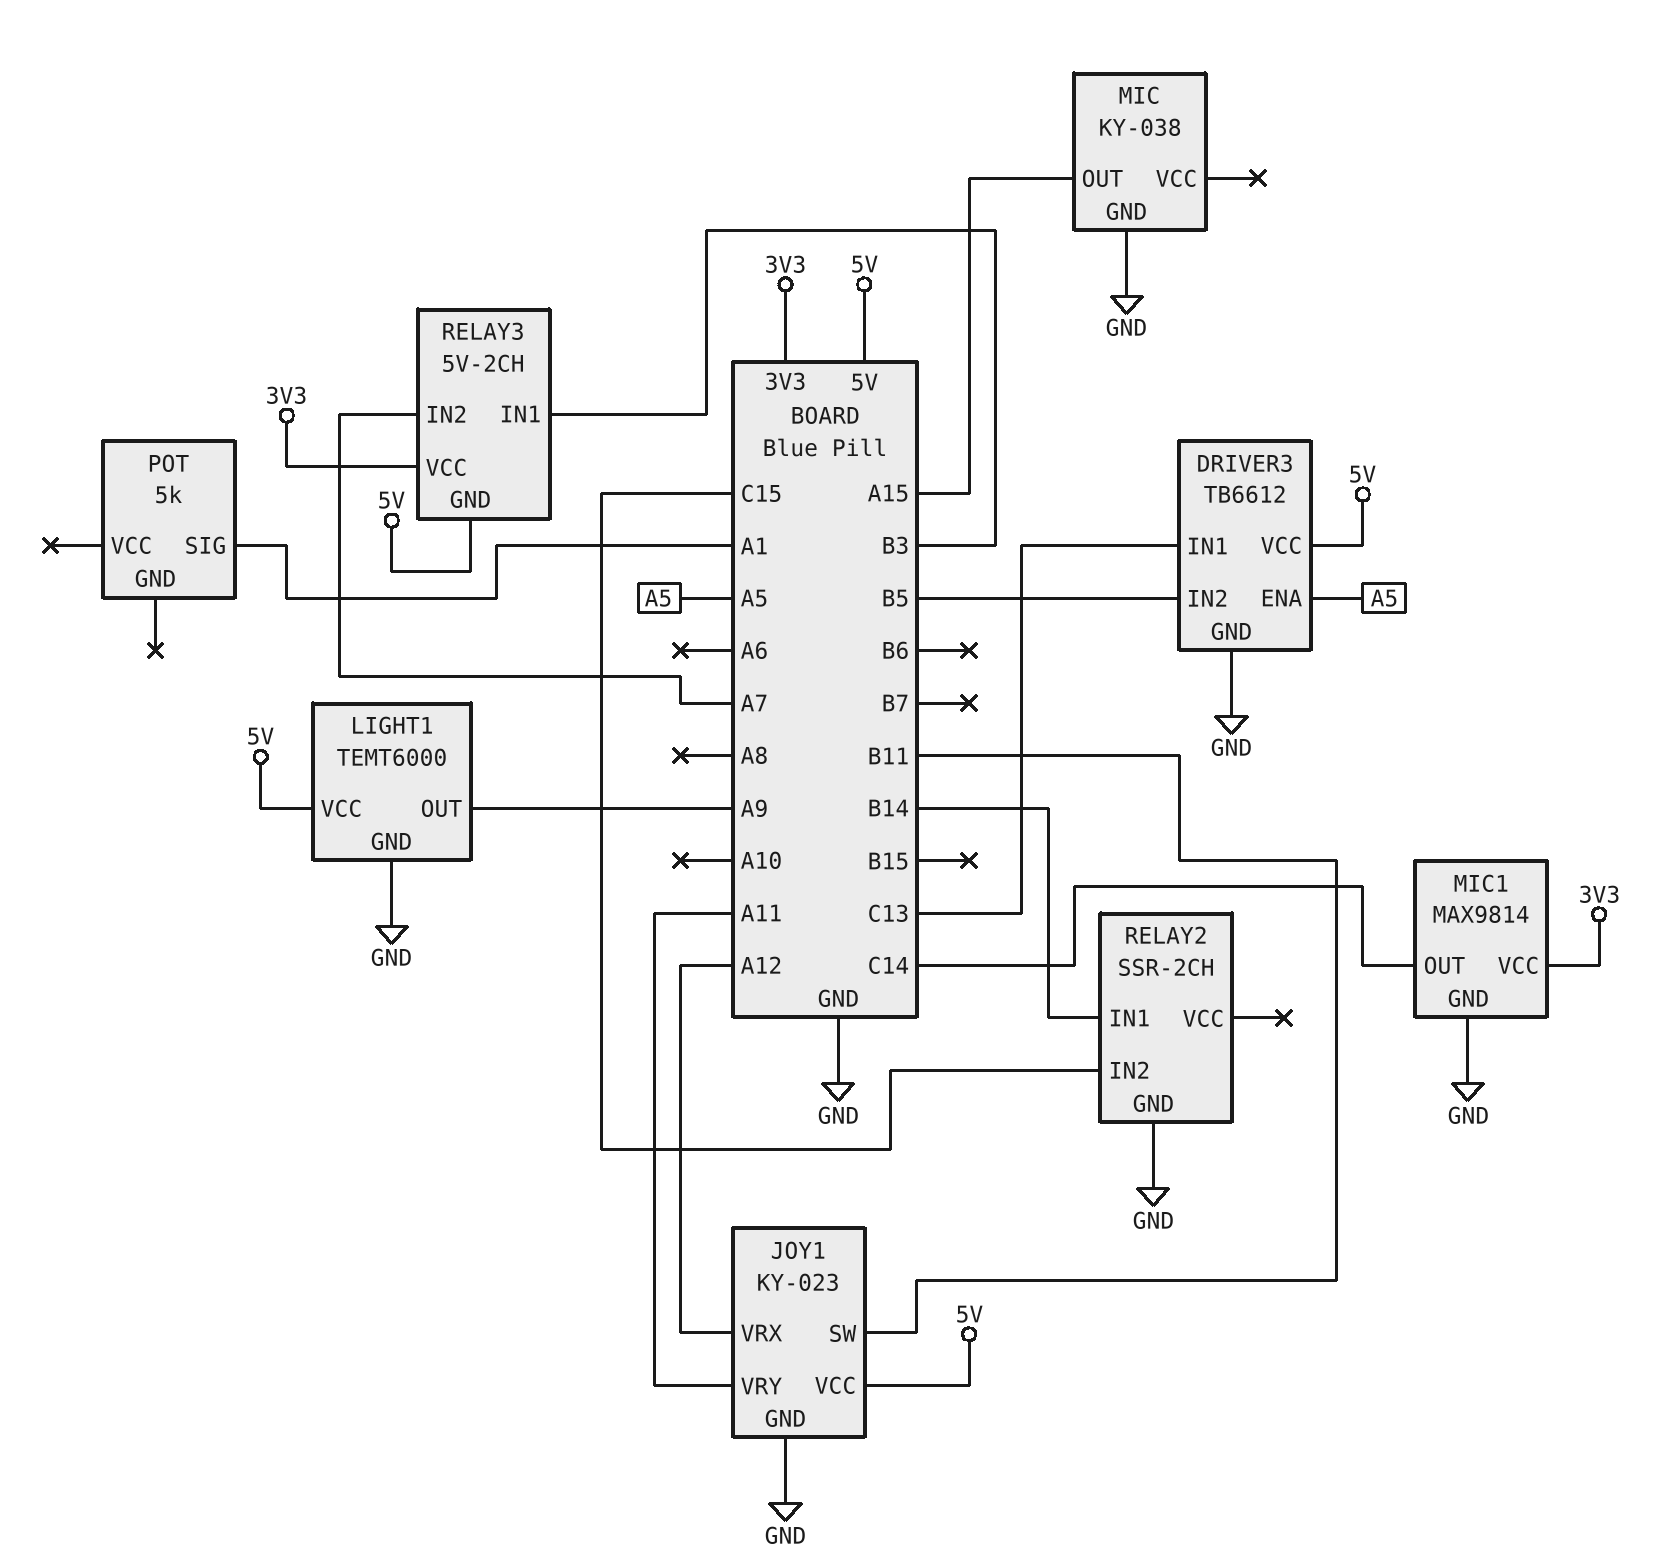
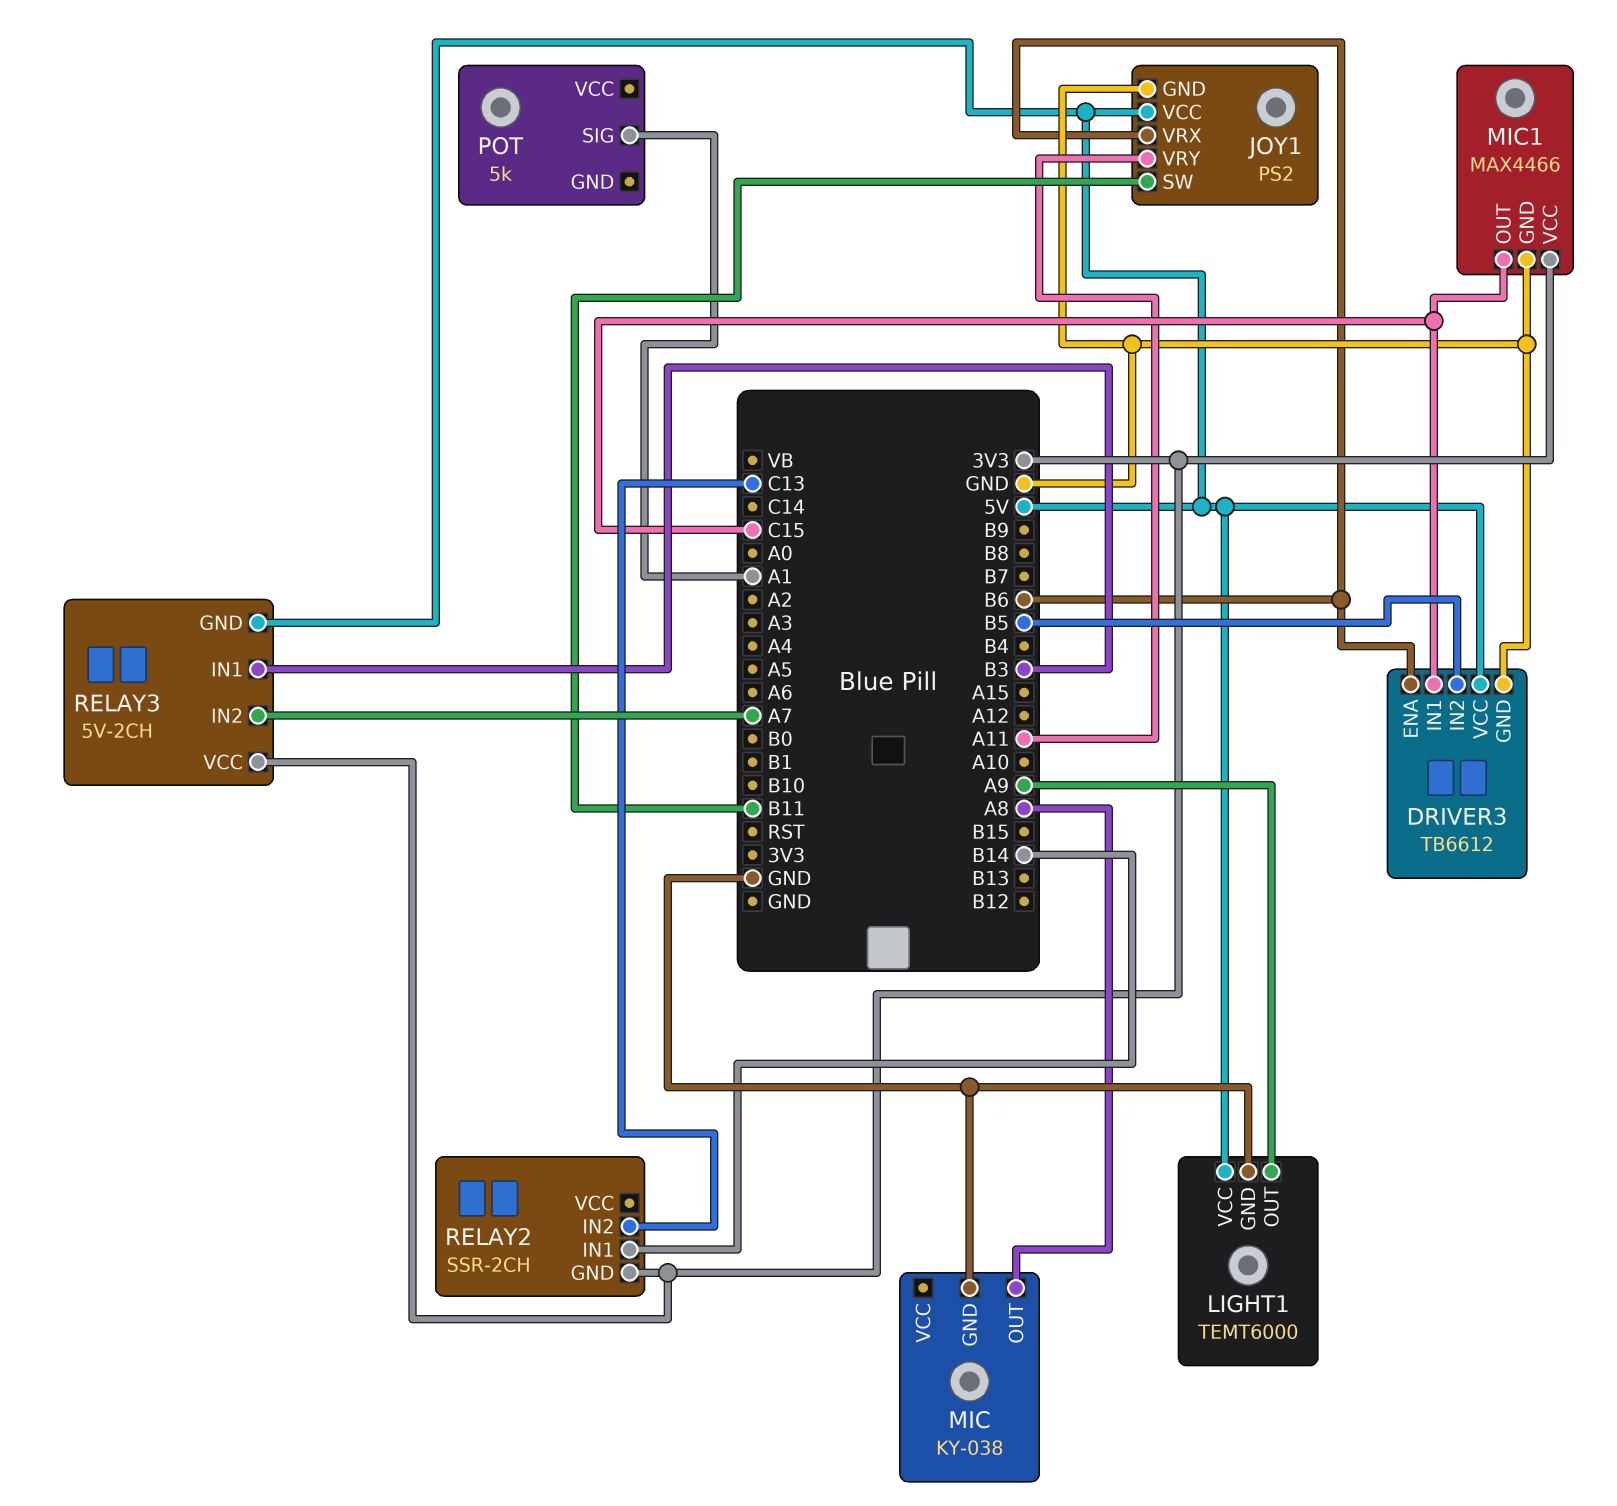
DRIVER3 pin ENA: A5 -> B6
DRIVER3 pin IN1: C13 -> C15
JOY1: KY-023 -> PS2
JOY1 pin VRX: A12 -> B6
MIC pin OUT: A15 -> A8
MIC1: MAX9814 -> MAX4466
MIC1 pin OUT: C14 -> C15
RELAY2 pin GND: GND -> 3V3
RELAY2 pin IN2: C15 -> C13

